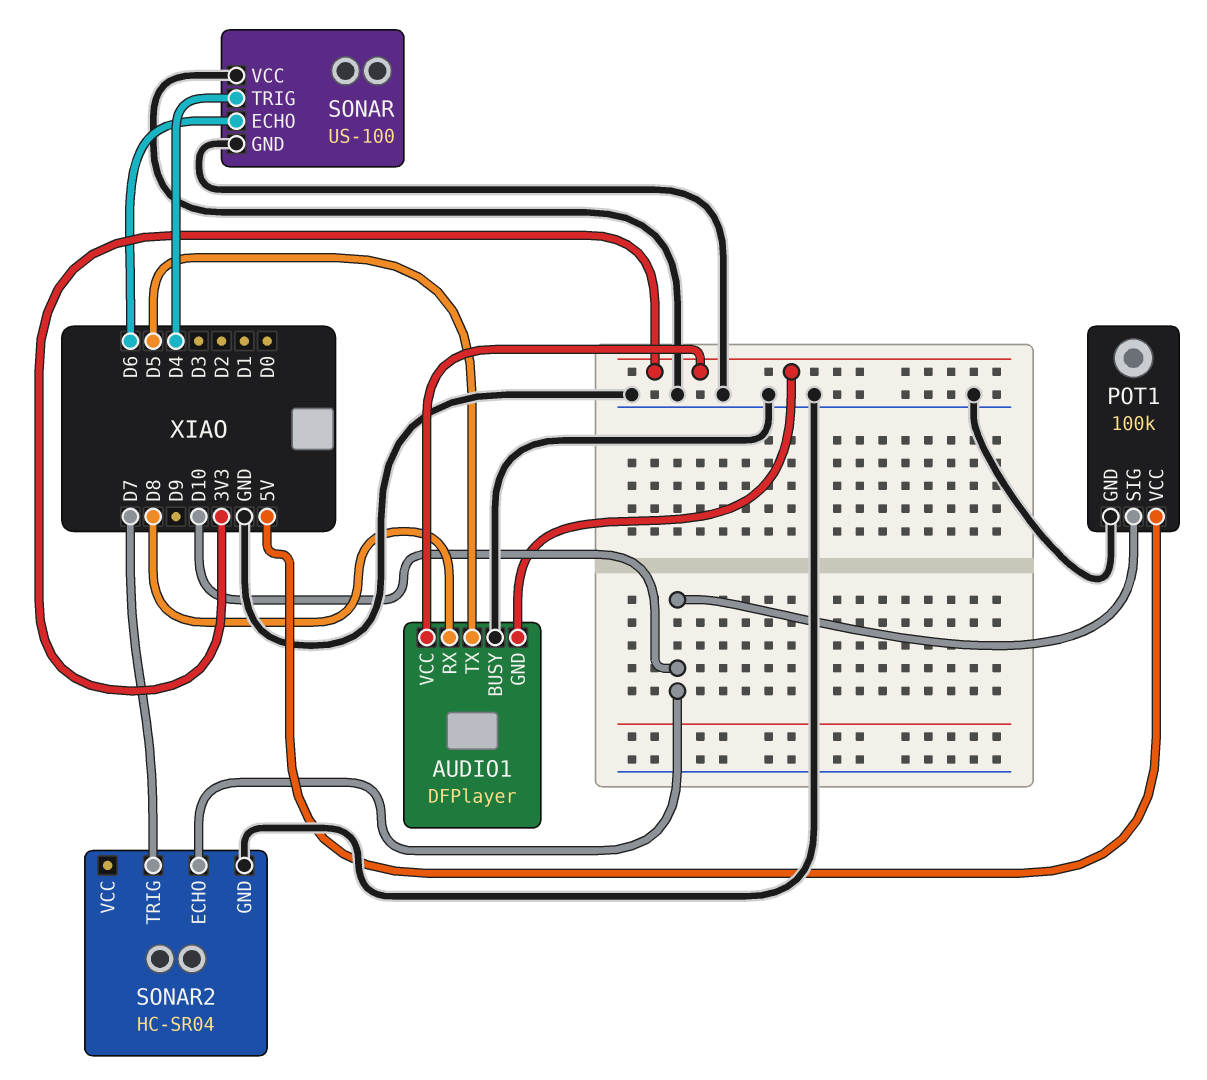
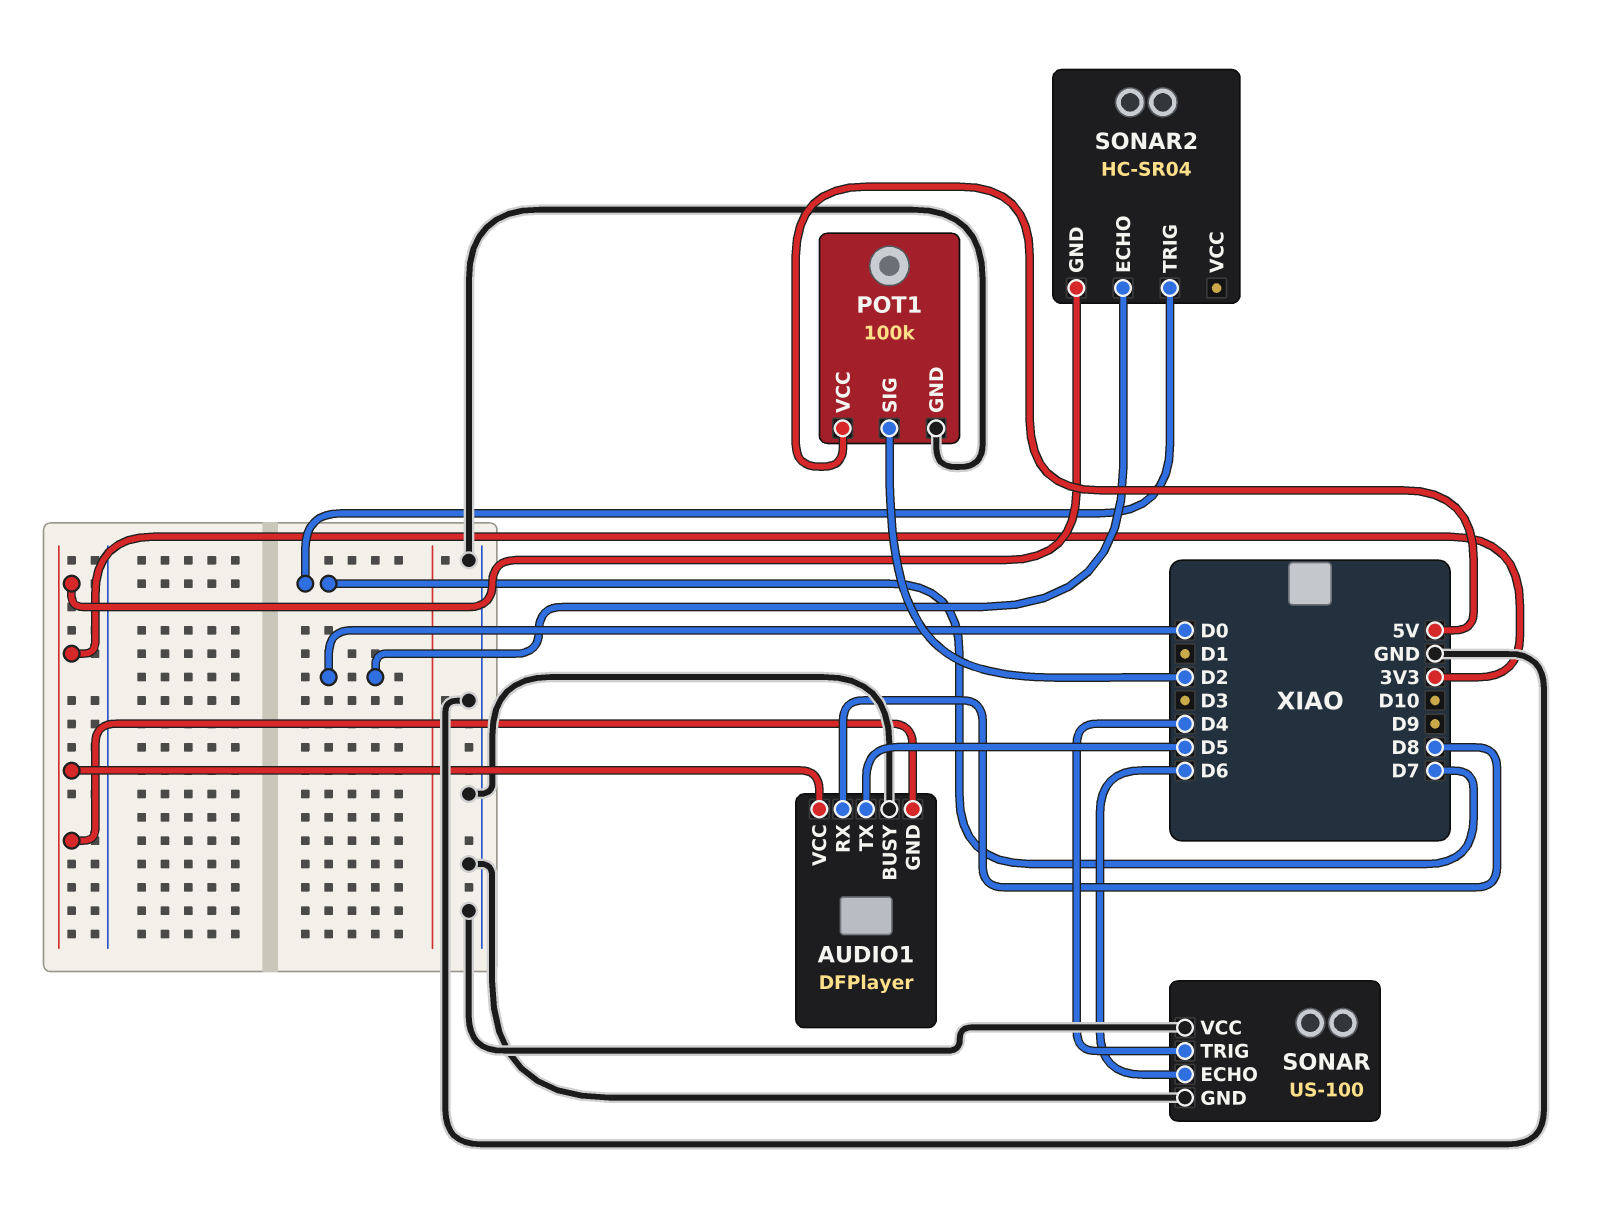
POT1 pin SIG: D10 -> D2
SONAR2 pin ECHO: D10 -> D0
SONAR2 pin GND: GND -> 3V3

